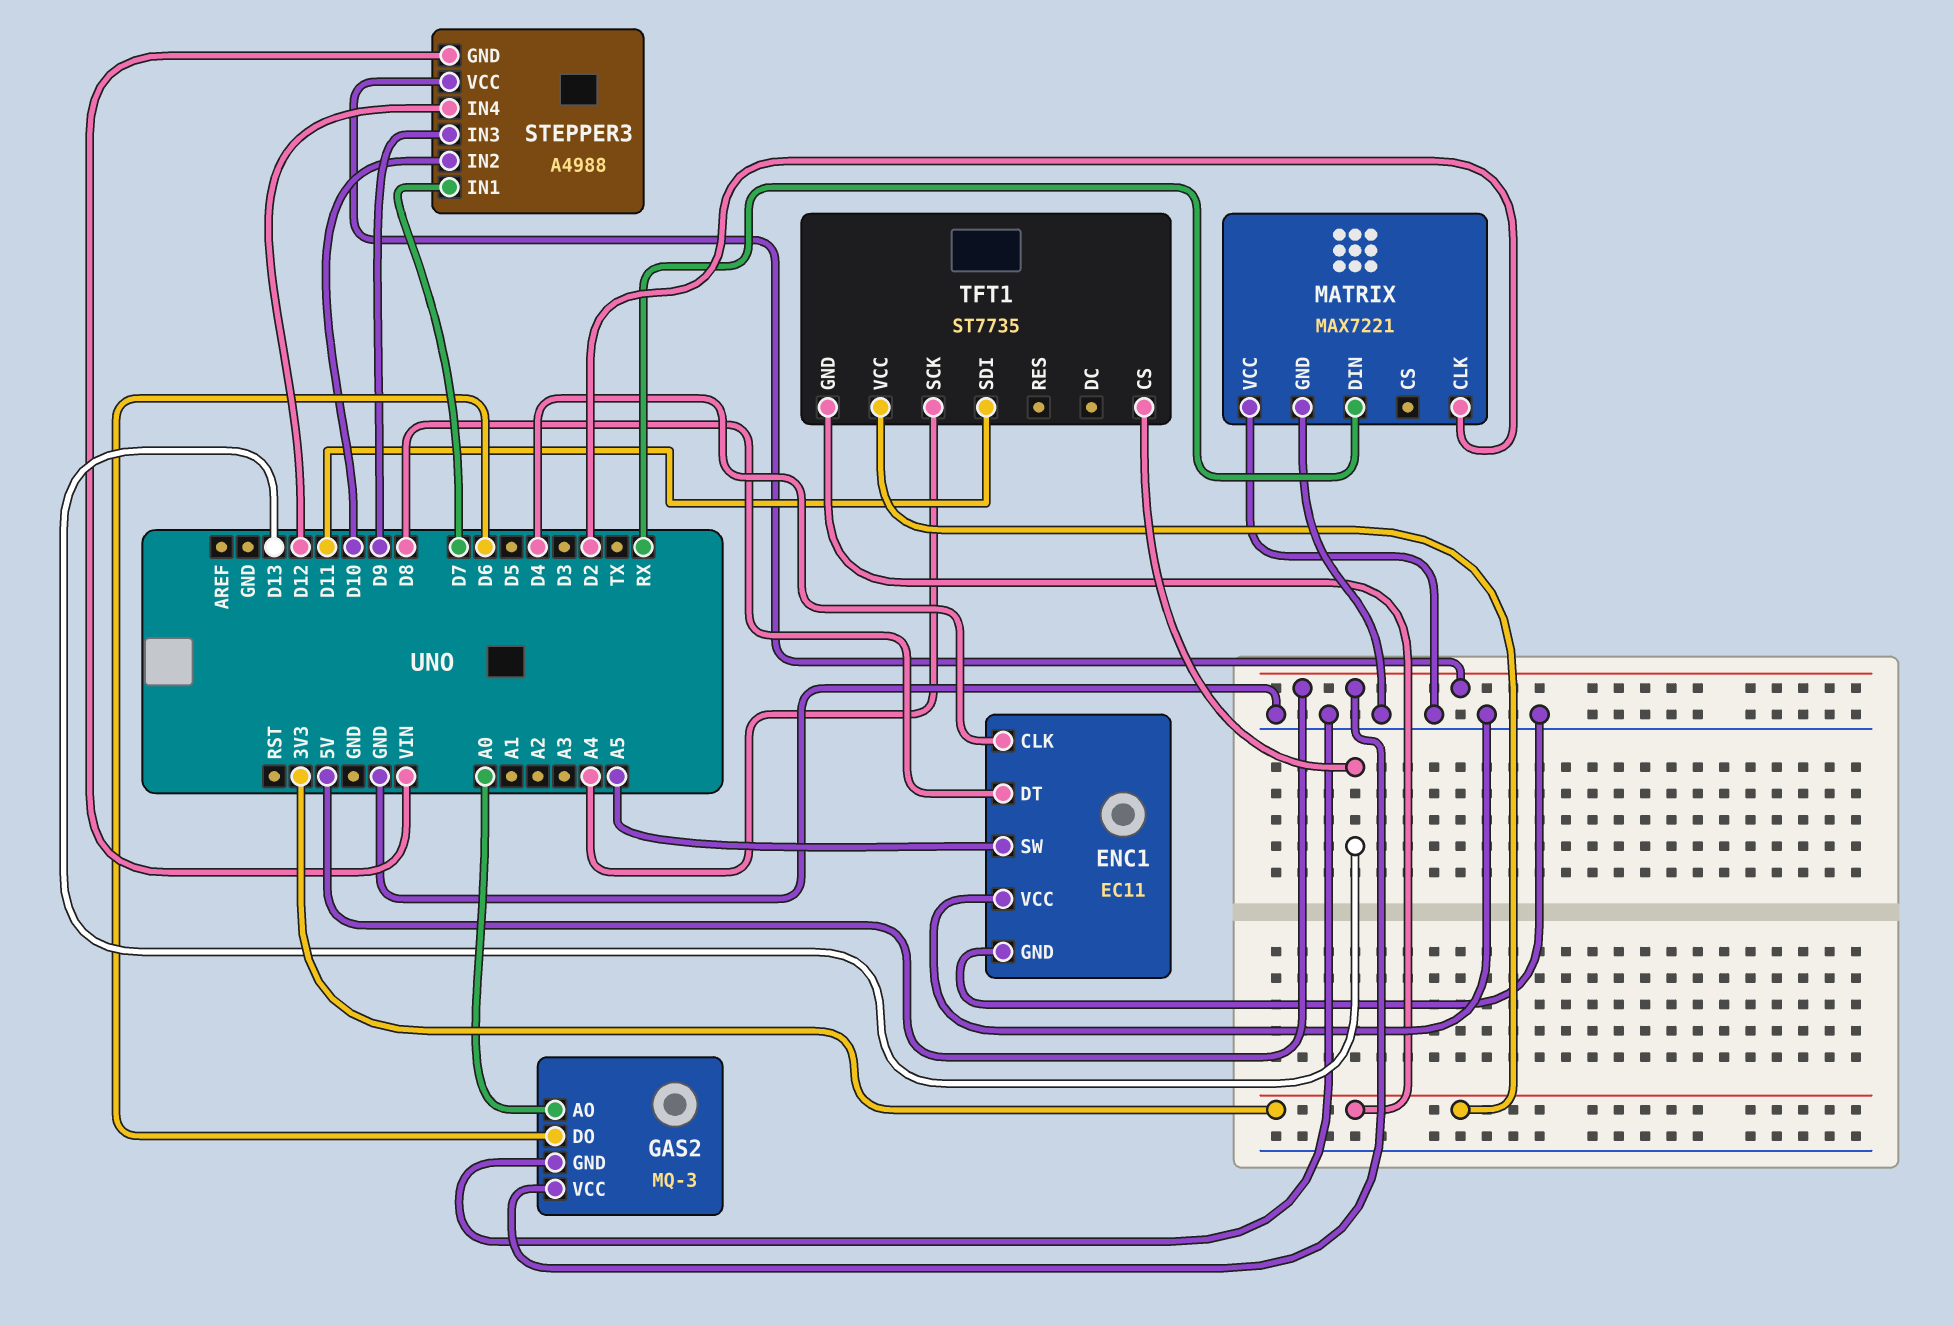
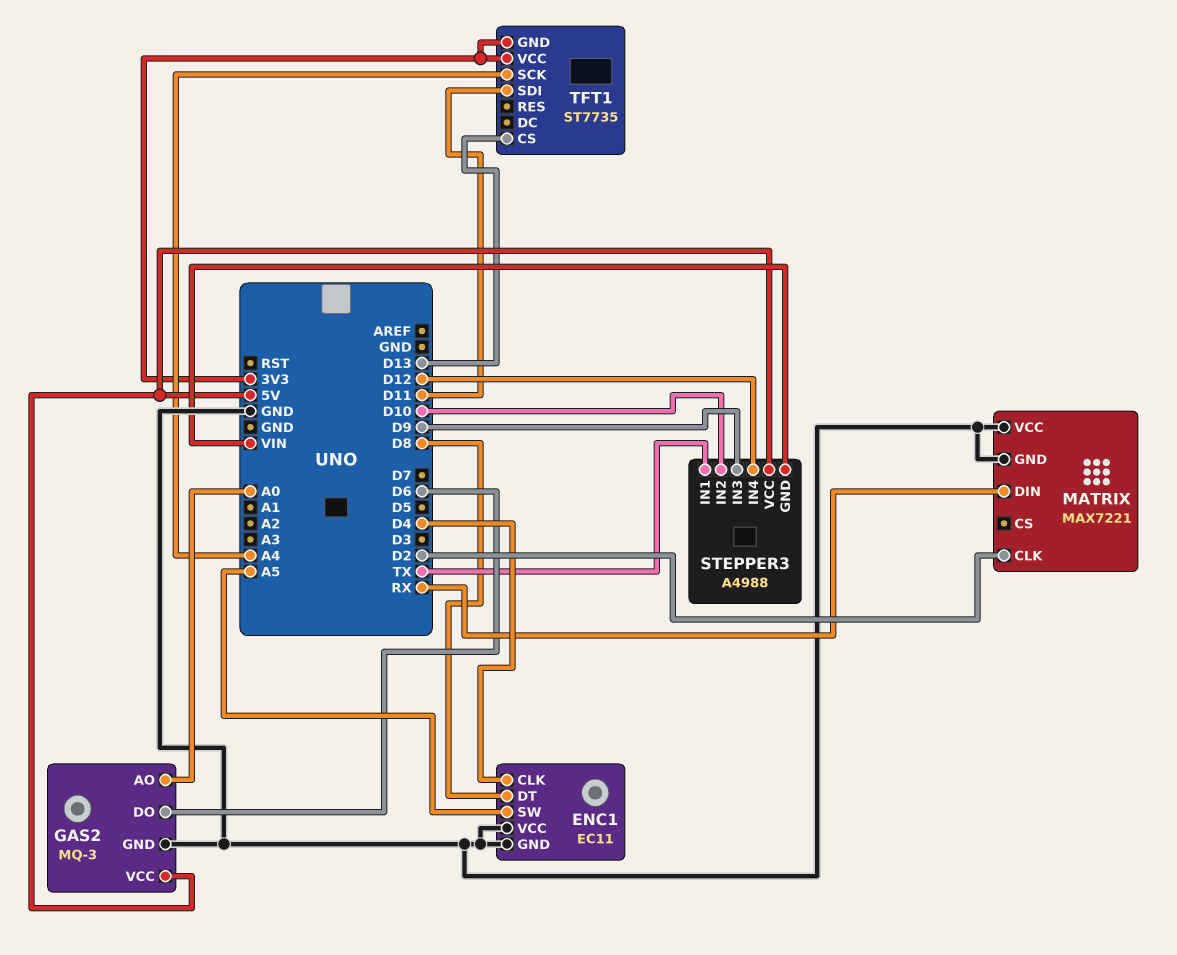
STEPPER3 pin IN1: D7 -> TX

